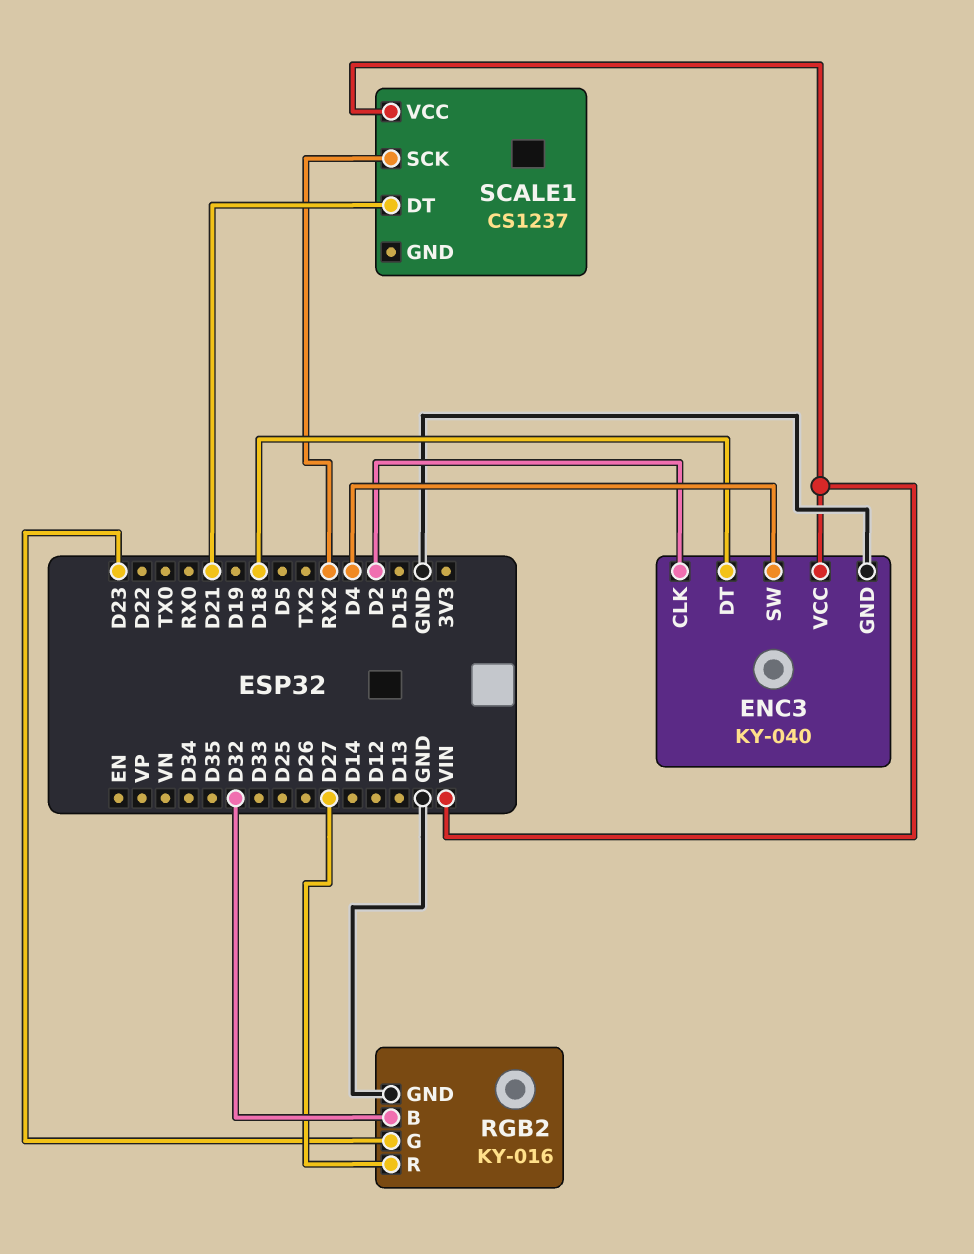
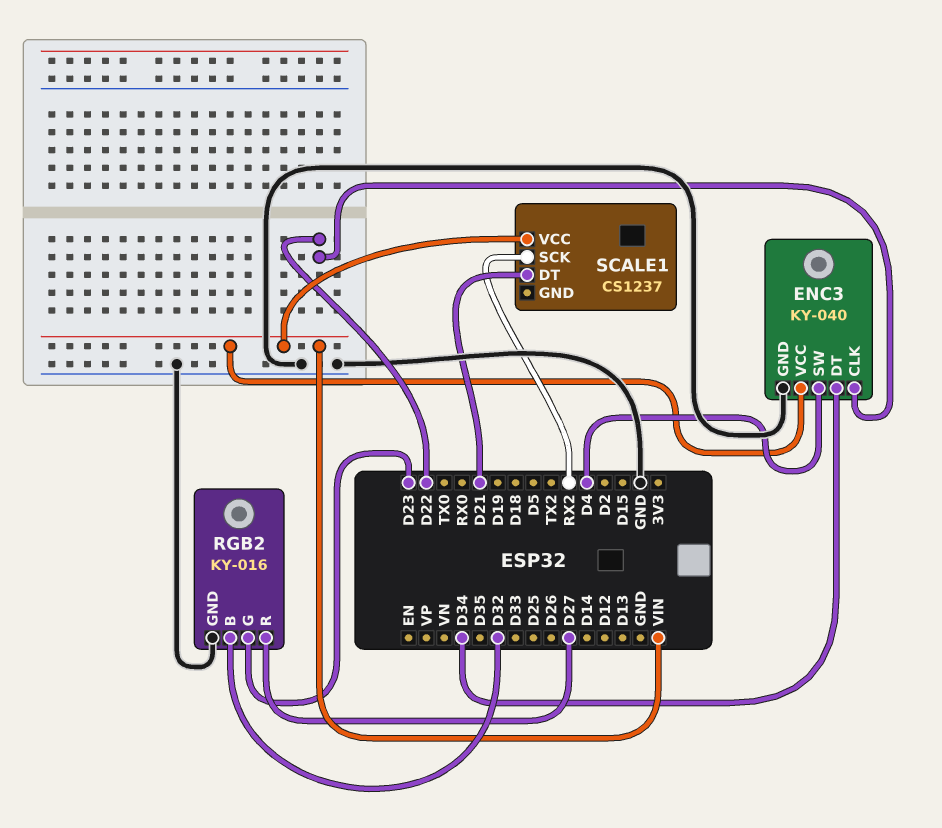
ENC3 pin CLK: D2 -> D22
ENC3 pin DT: D18 -> D34

